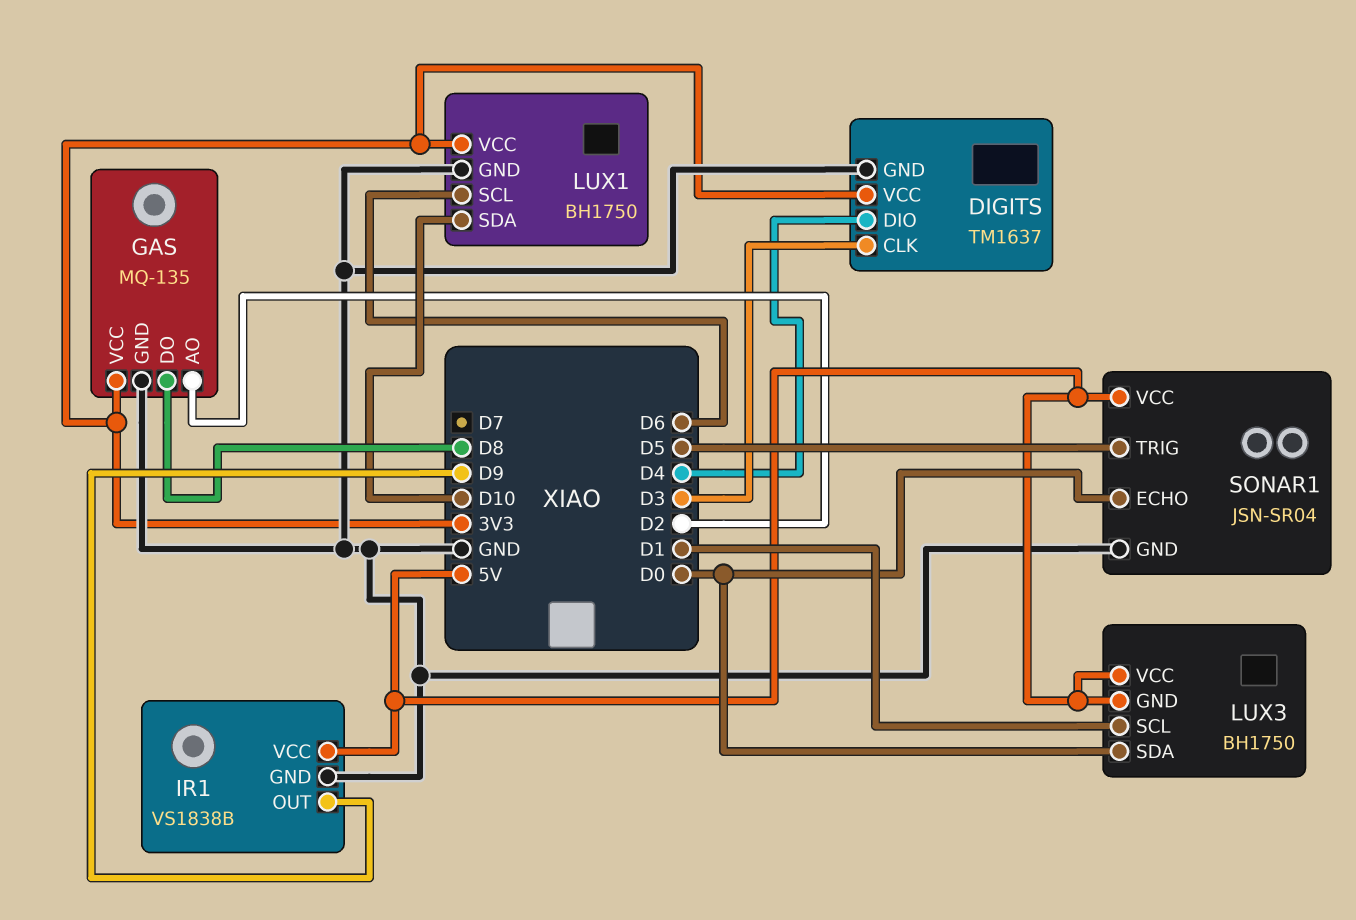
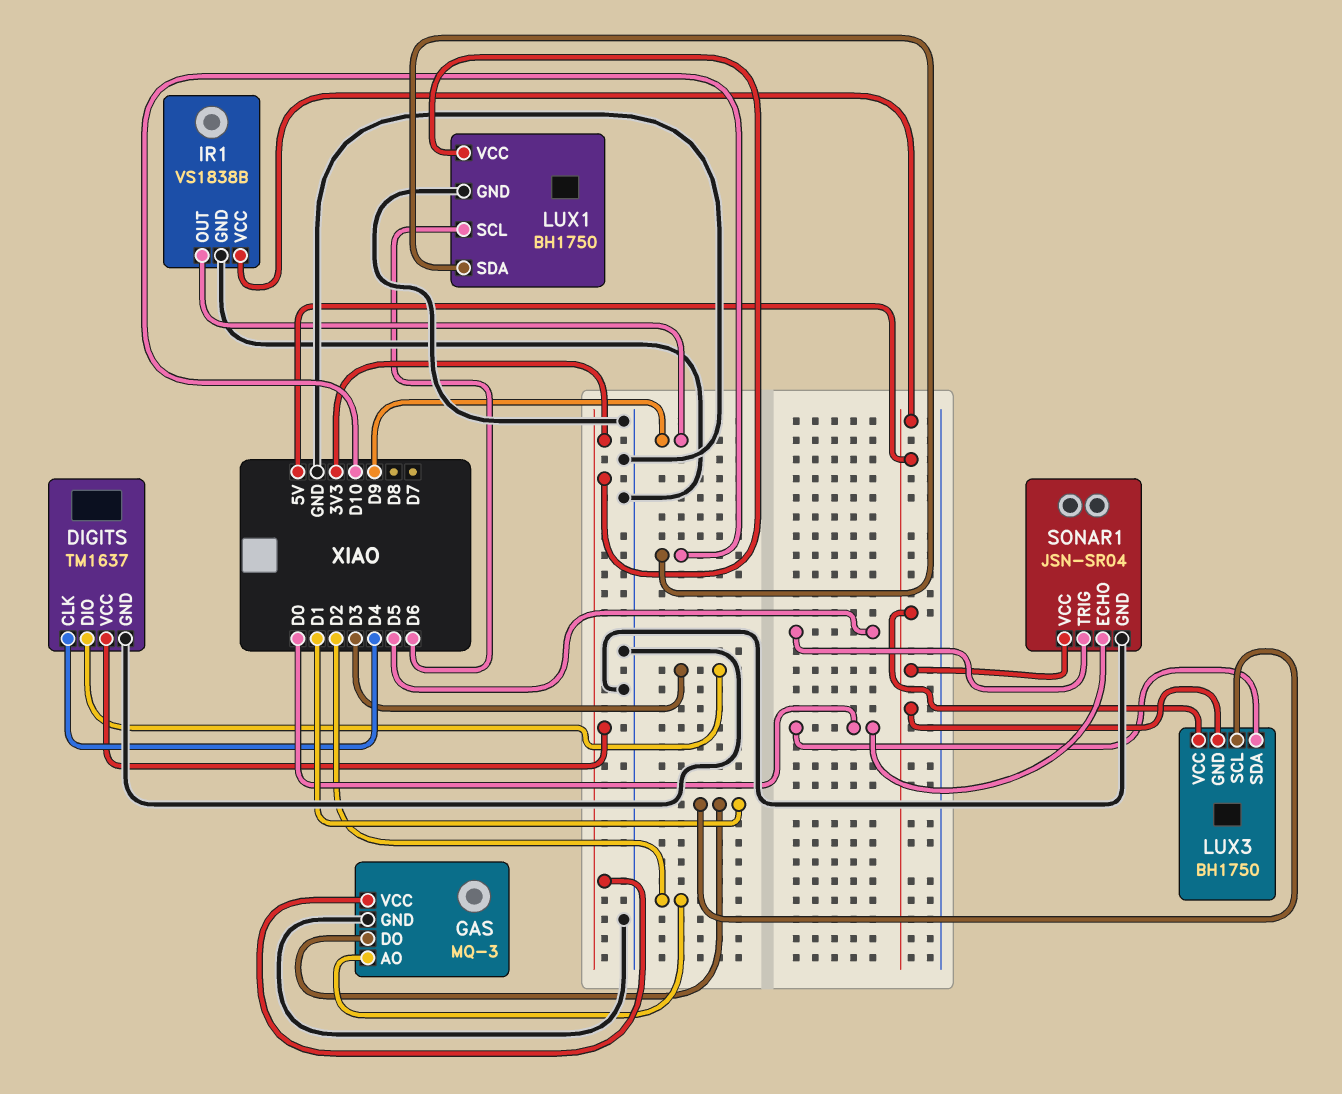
DIGITS pin CLK: D3 -> D4
DIGITS pin DIO: D4 -> D3
GAS: MQ-135 -> MQ-3
GAS pin DO: D8 -> D1

